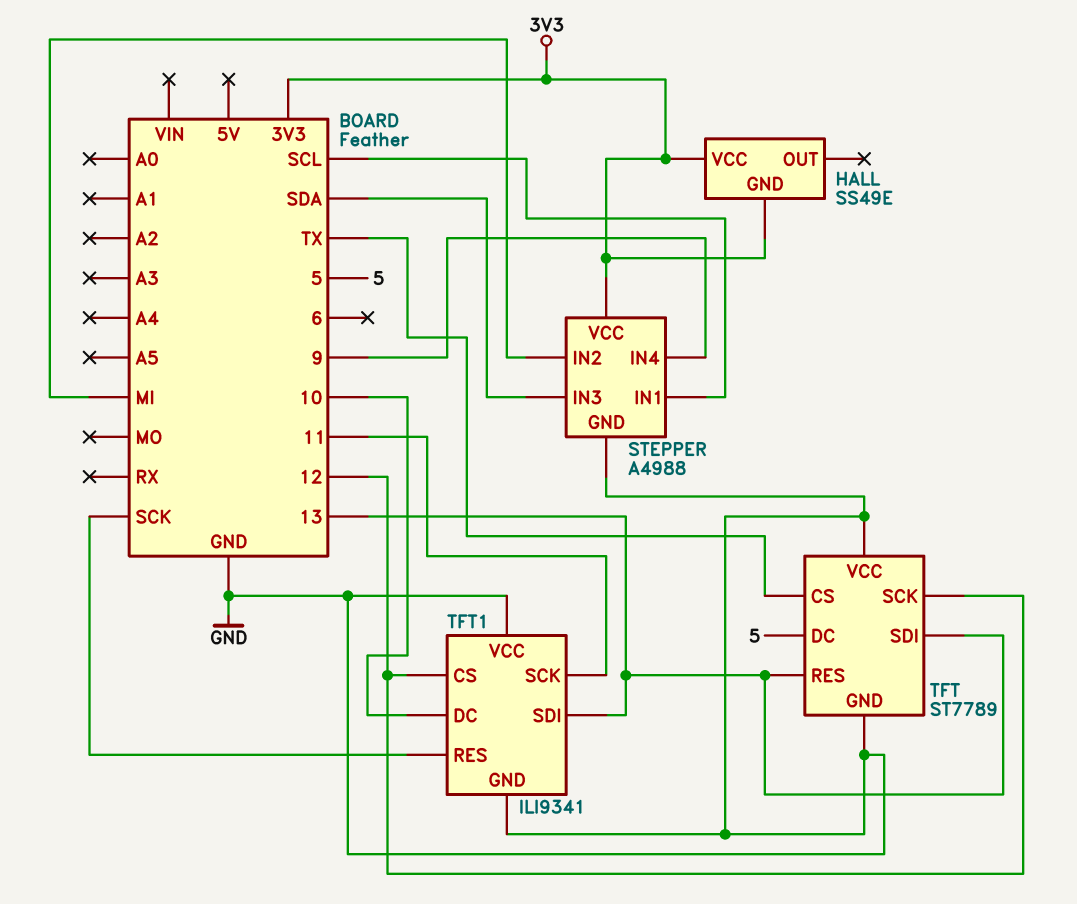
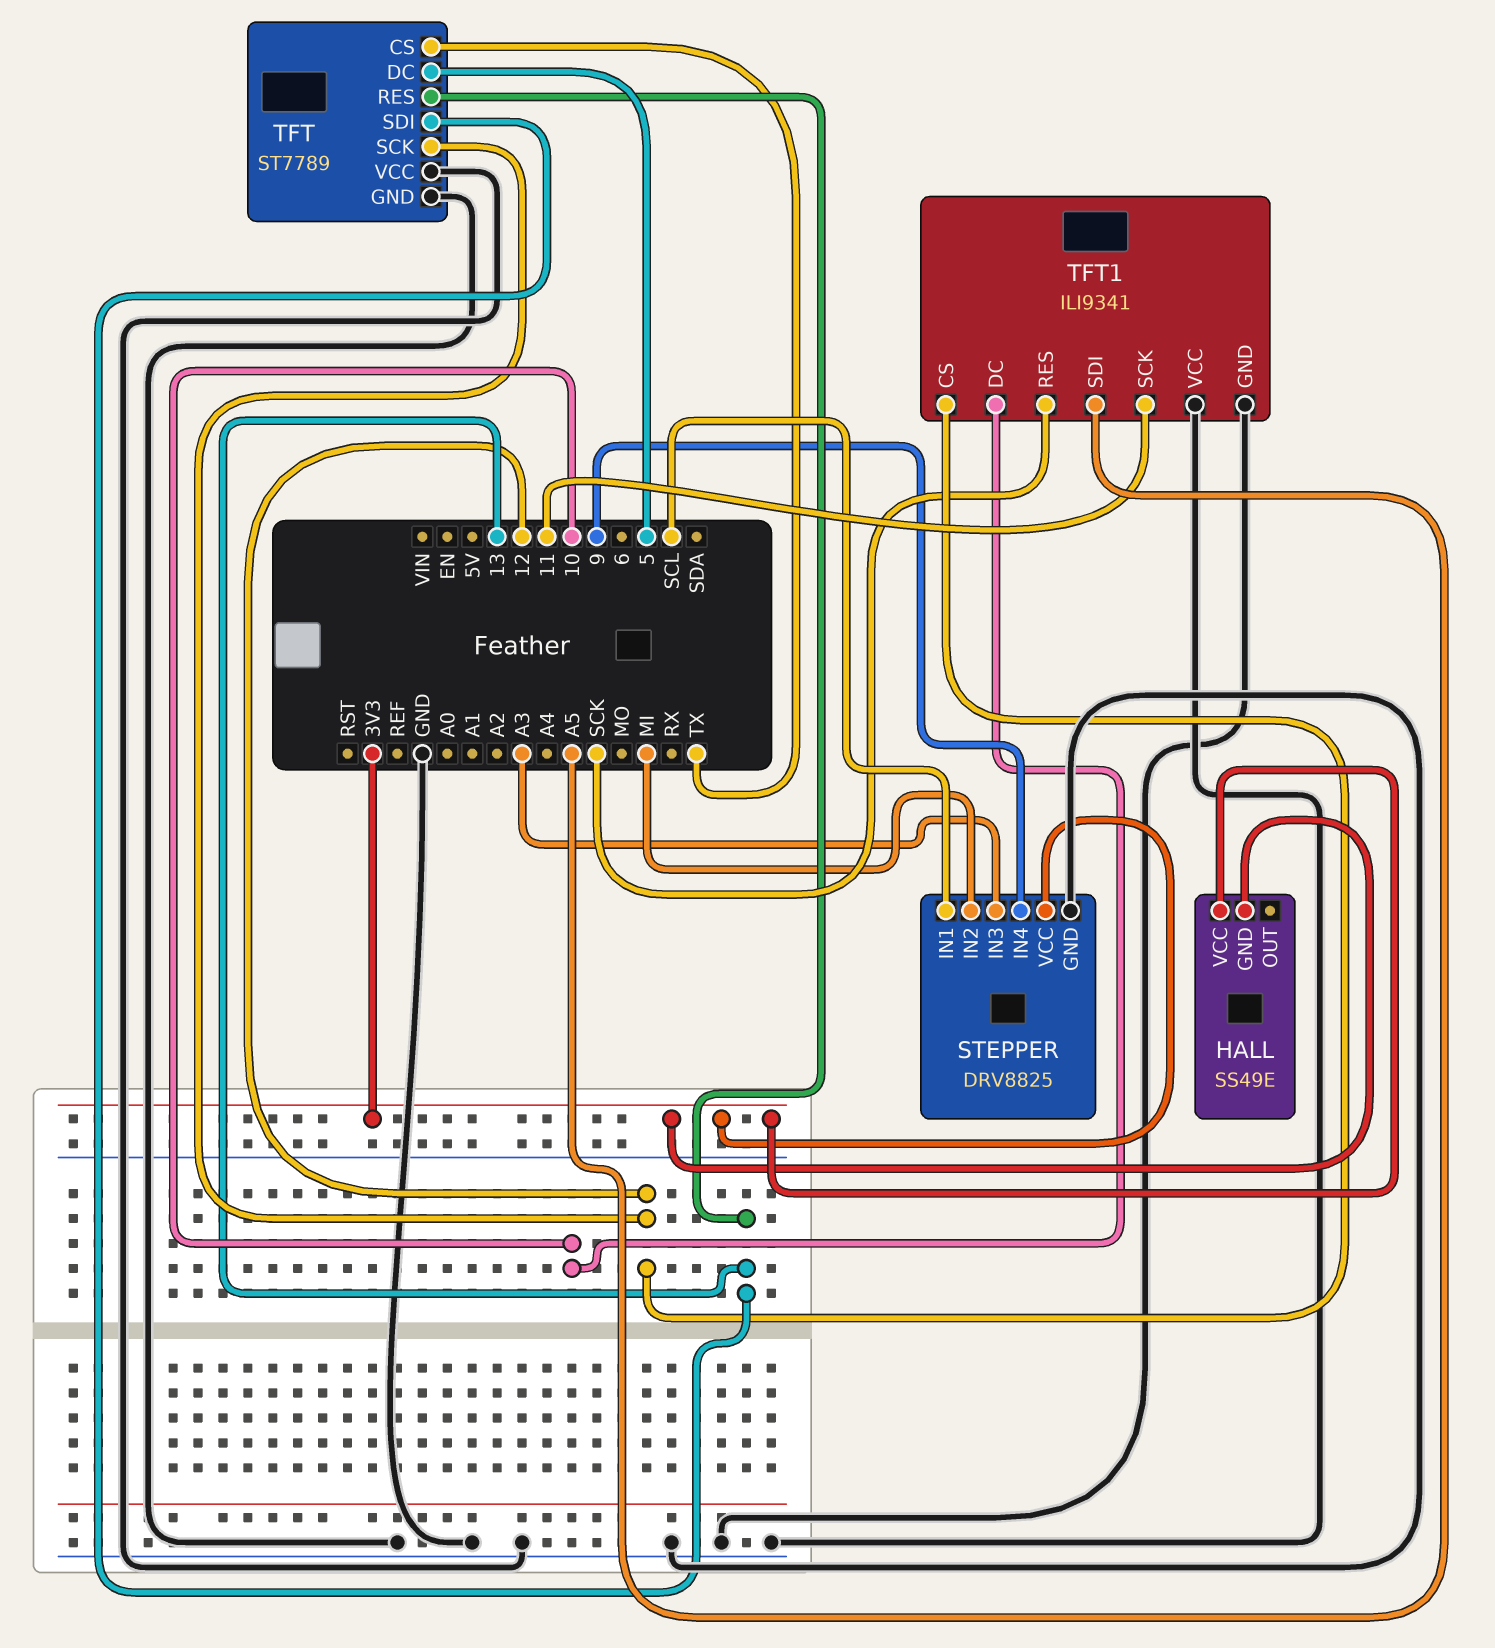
STEPPER: A4988 -> DRV8825
STEPPER pin IN3: SDA -> A3
TFT1 pin SDI: 13 -> A5

